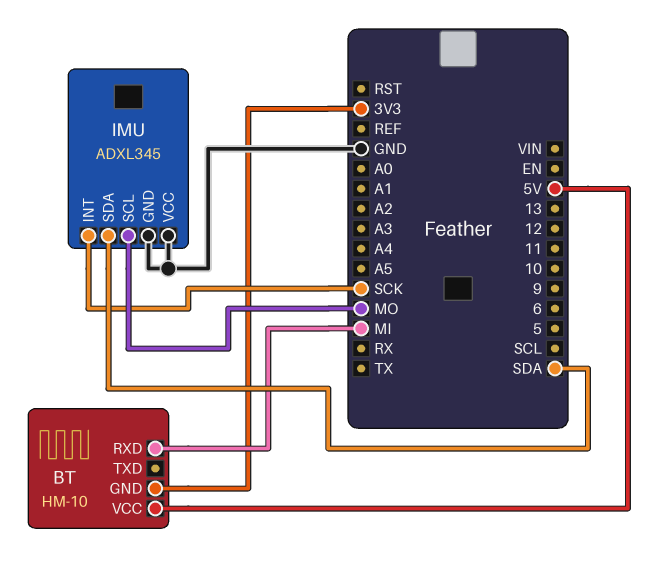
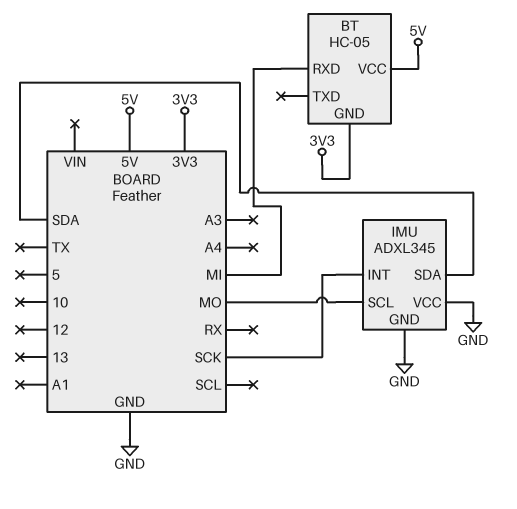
BT: HM-10 -> HC-05

